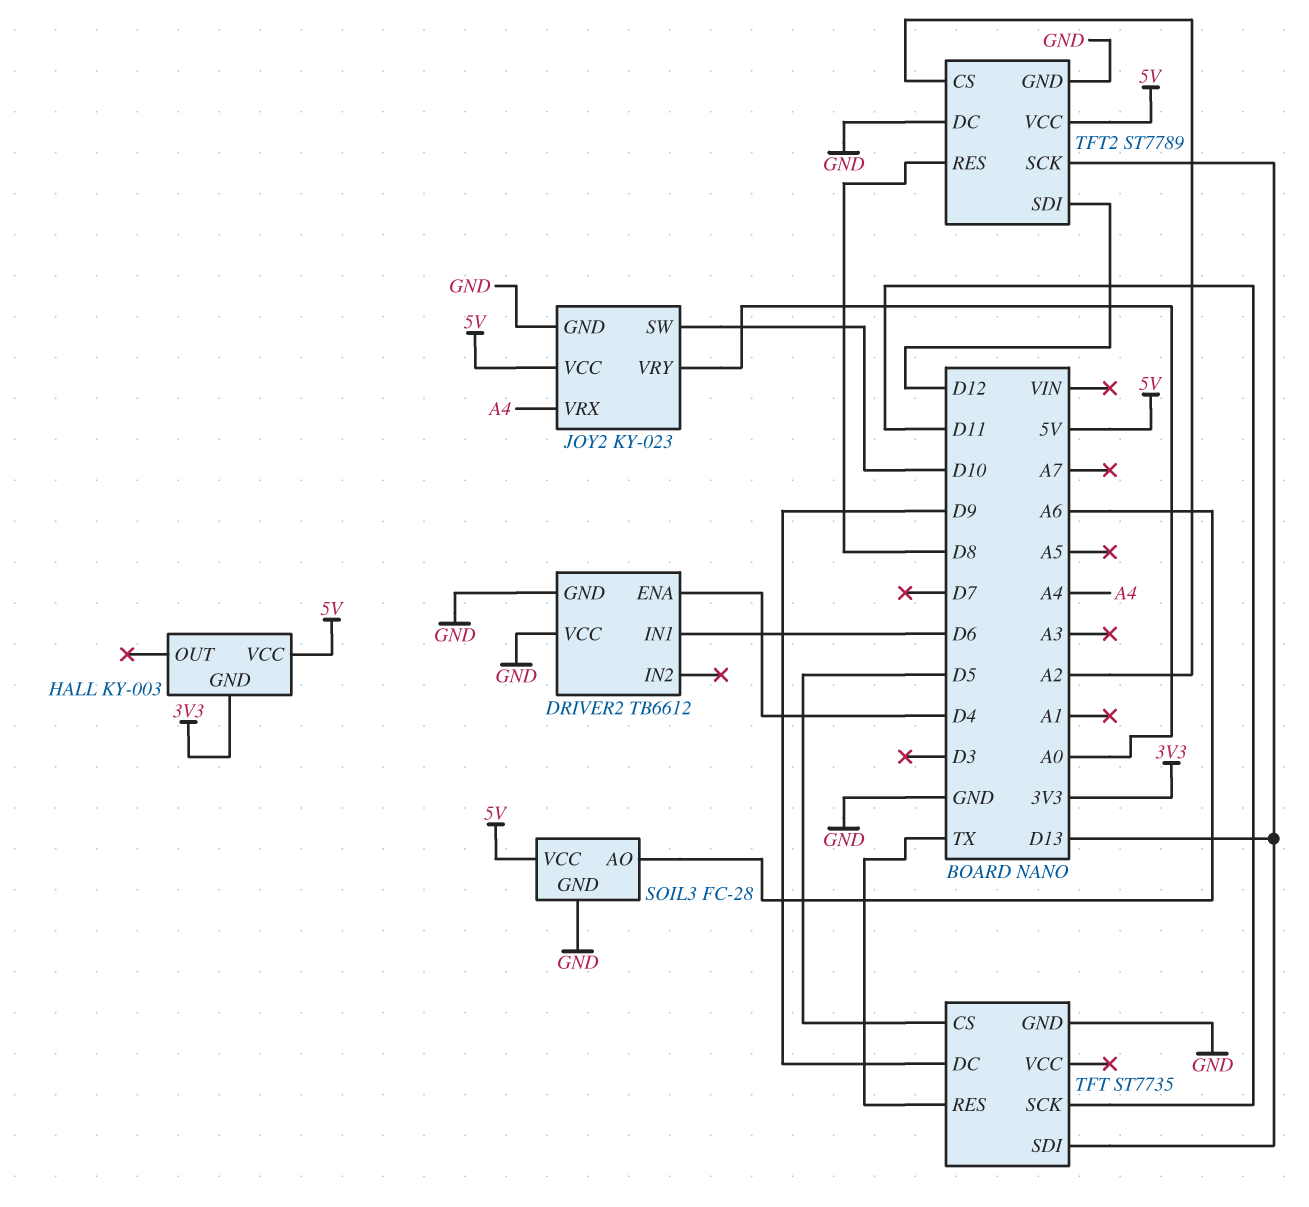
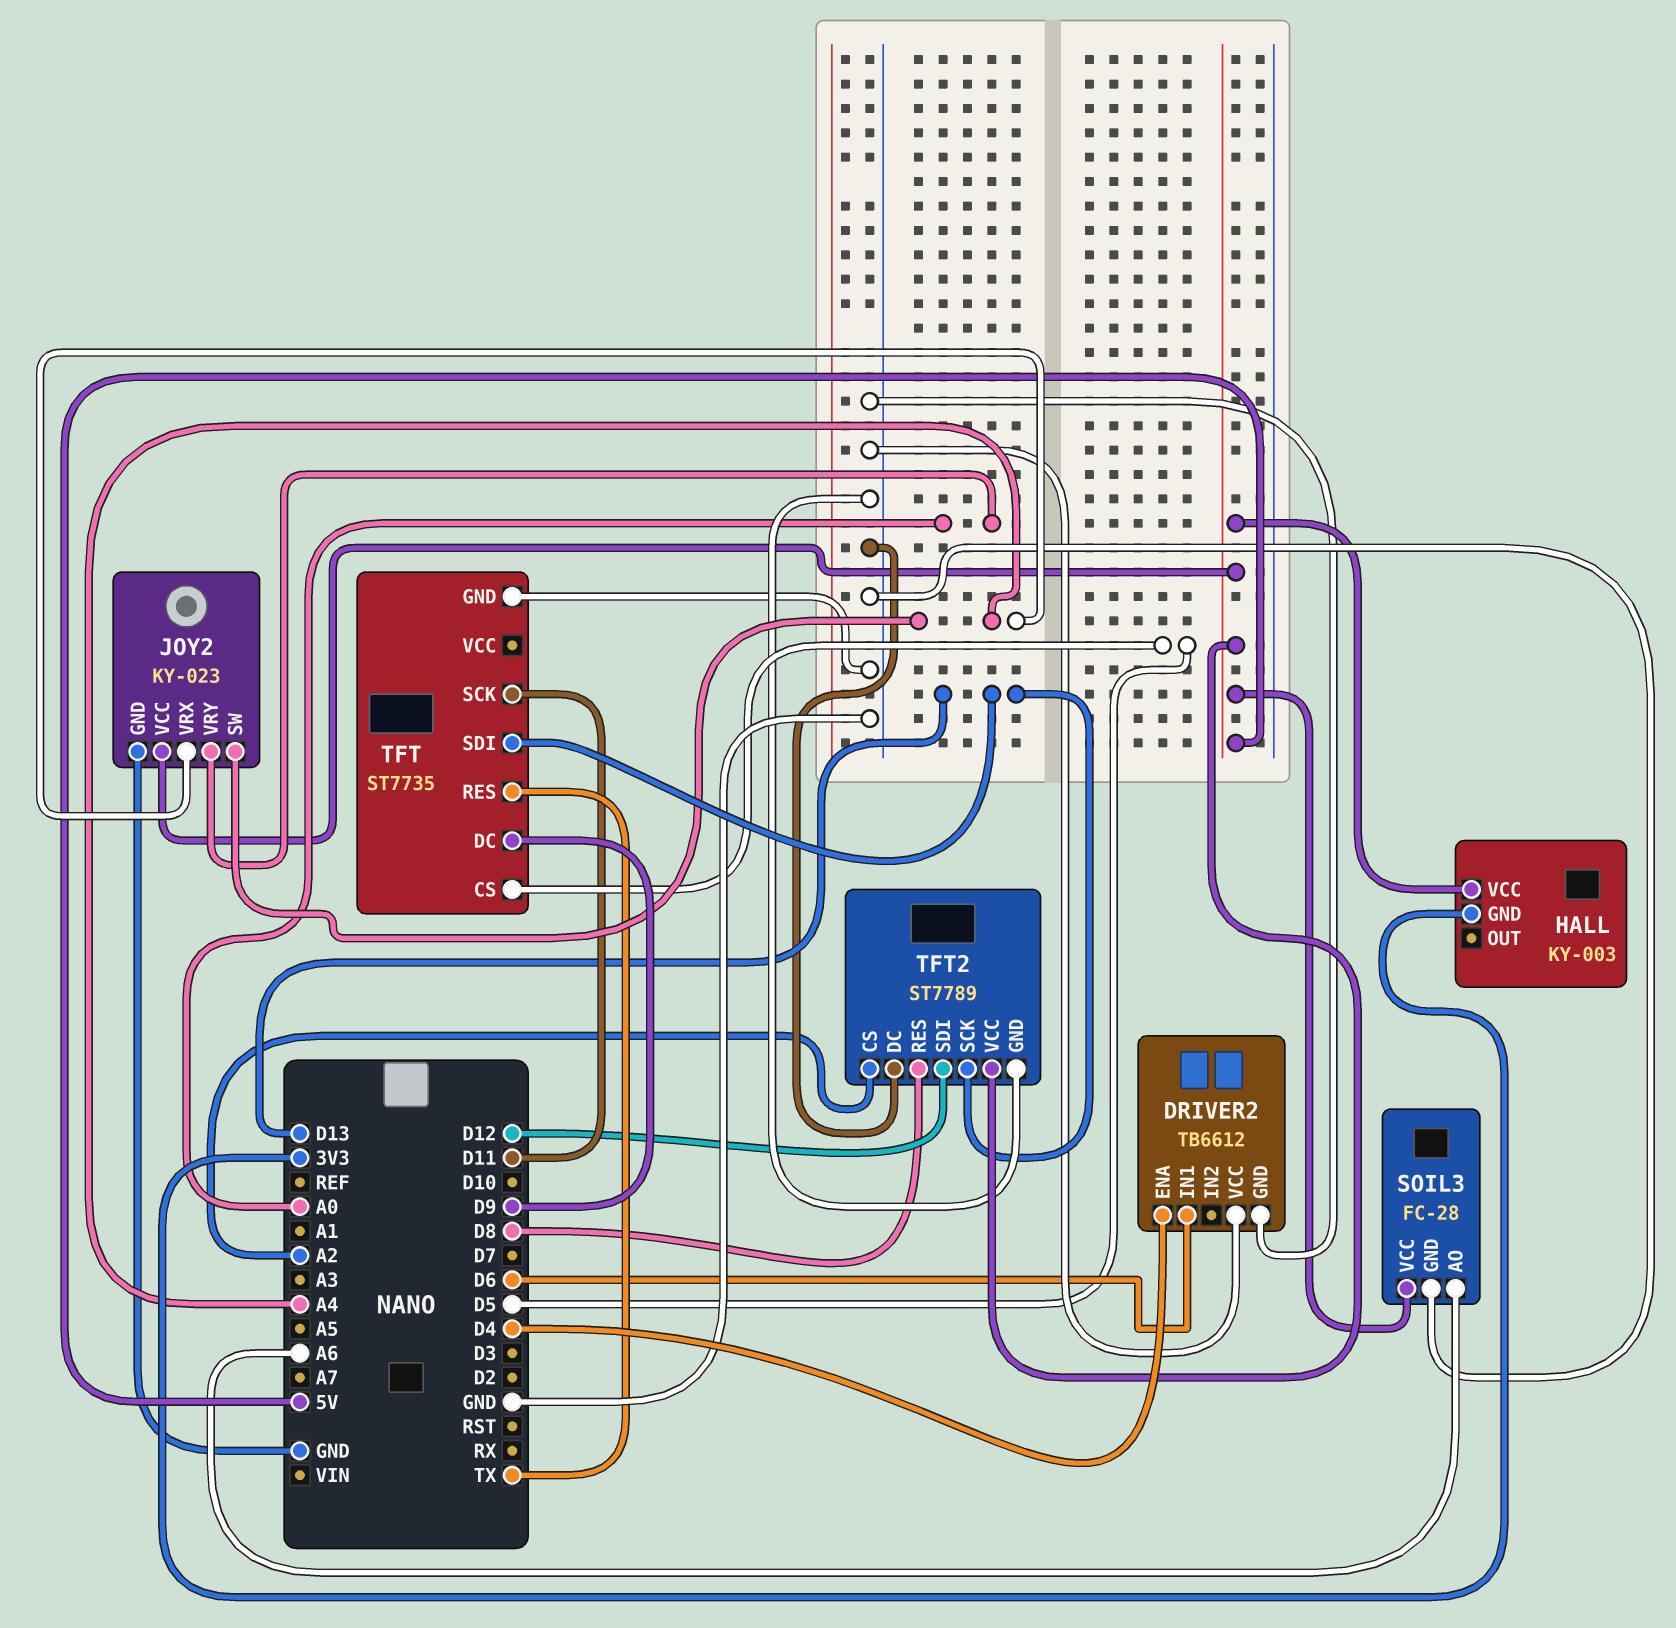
JOY2 pin SW: D10 -> A4

